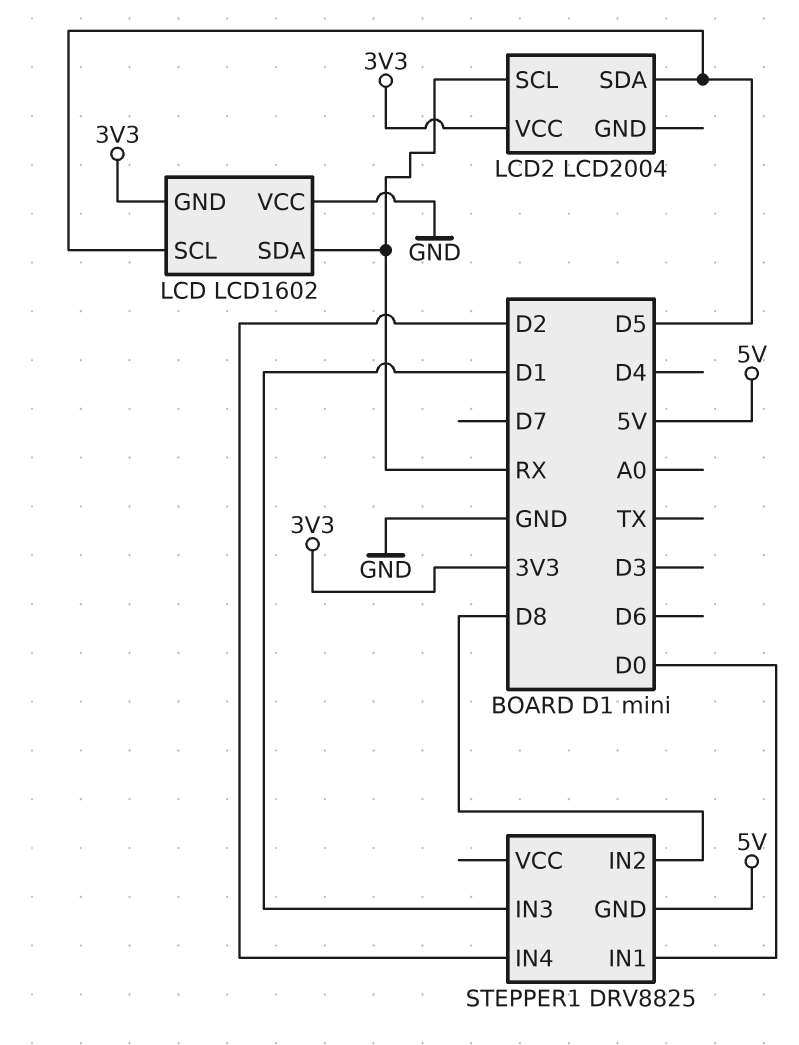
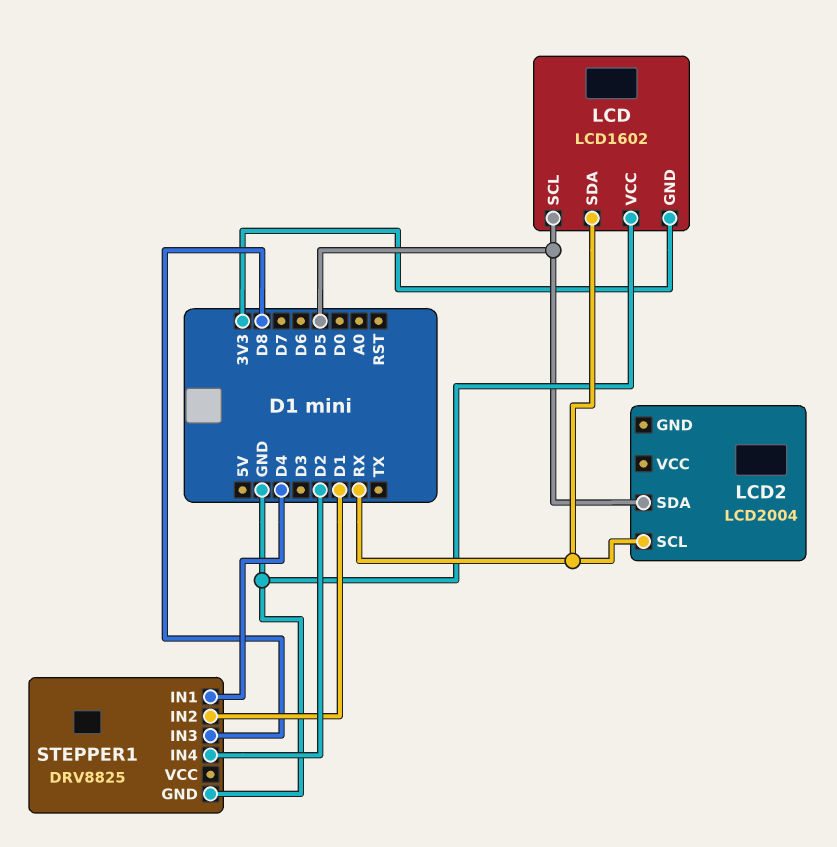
LCD2 pin VCC: 3V3 -> none
STEPPER1 pin GND: 5V -> GND
STEPPER1 pin IN1: D0 -> D4
STEPPER1 pin IN2: D8 -> D1
STEPPER1 pin IN3: D1 -> D8

